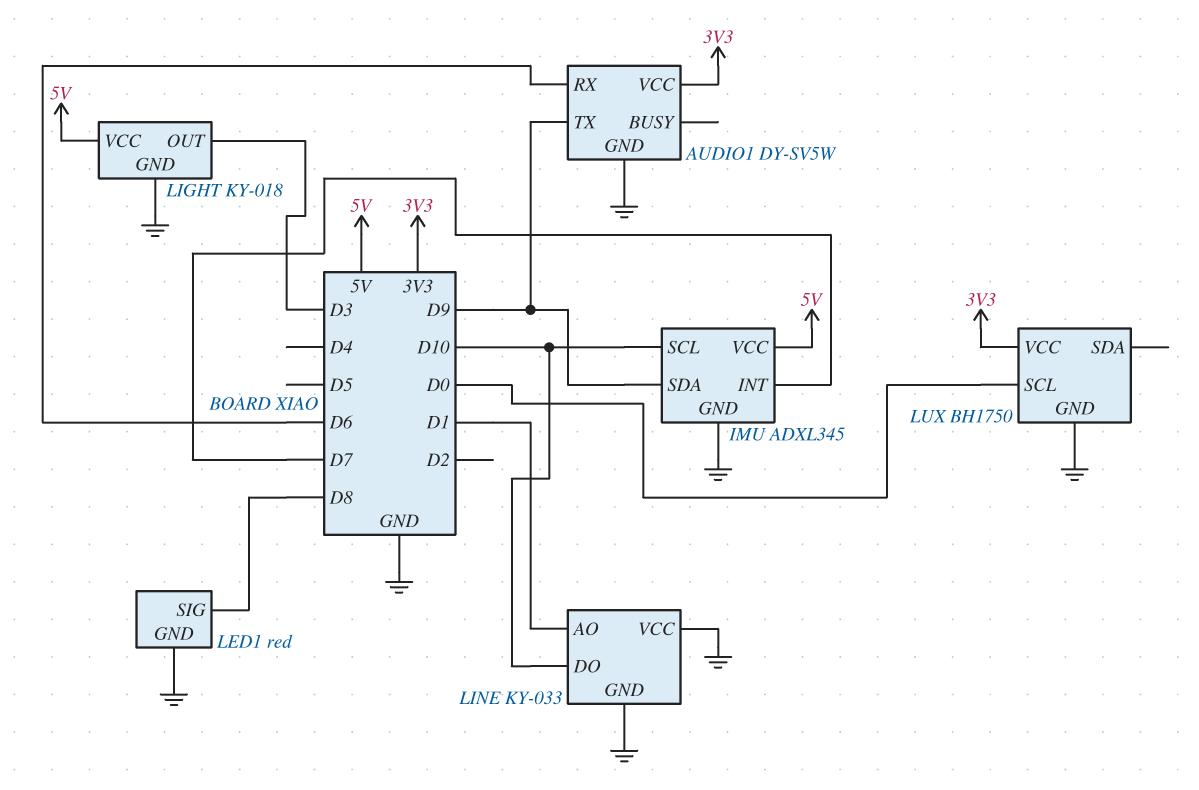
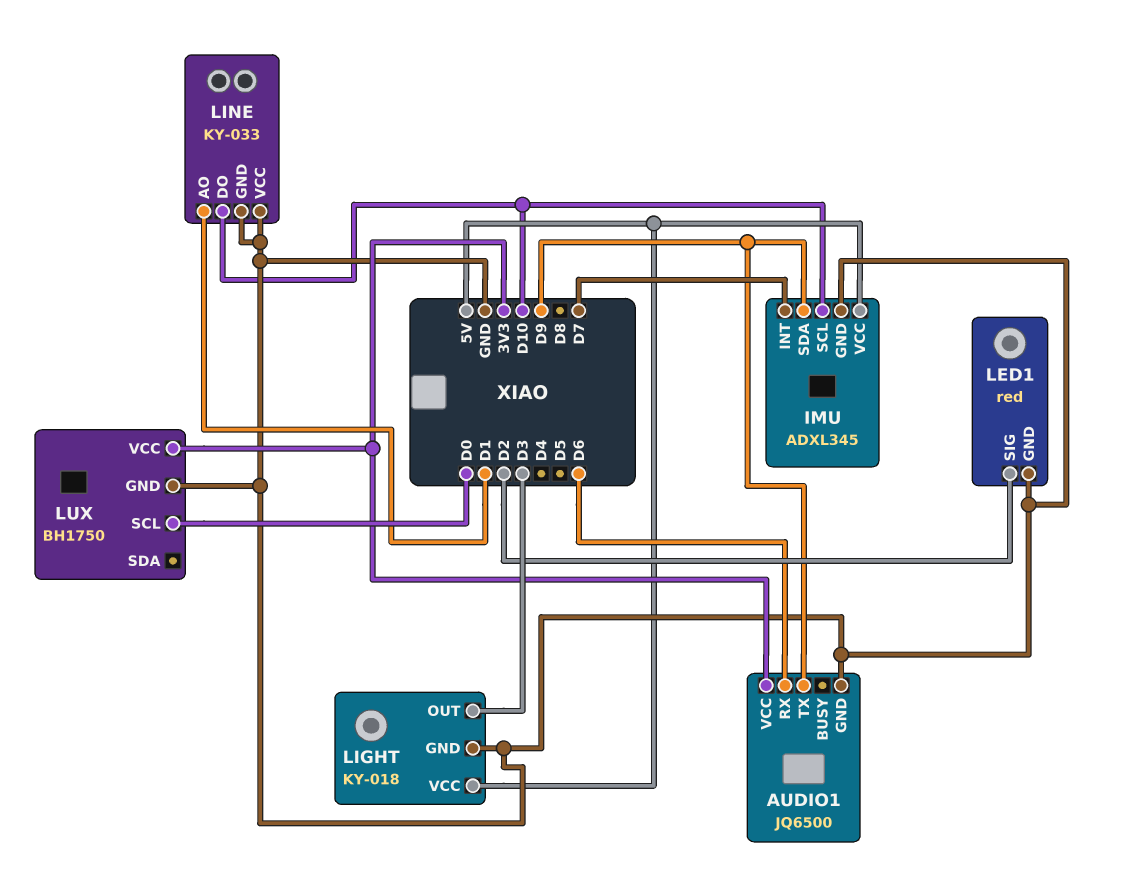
AUDIO1: DY-SV5W -> JQ6500
LED1 pin SIG: D8 -> D2

